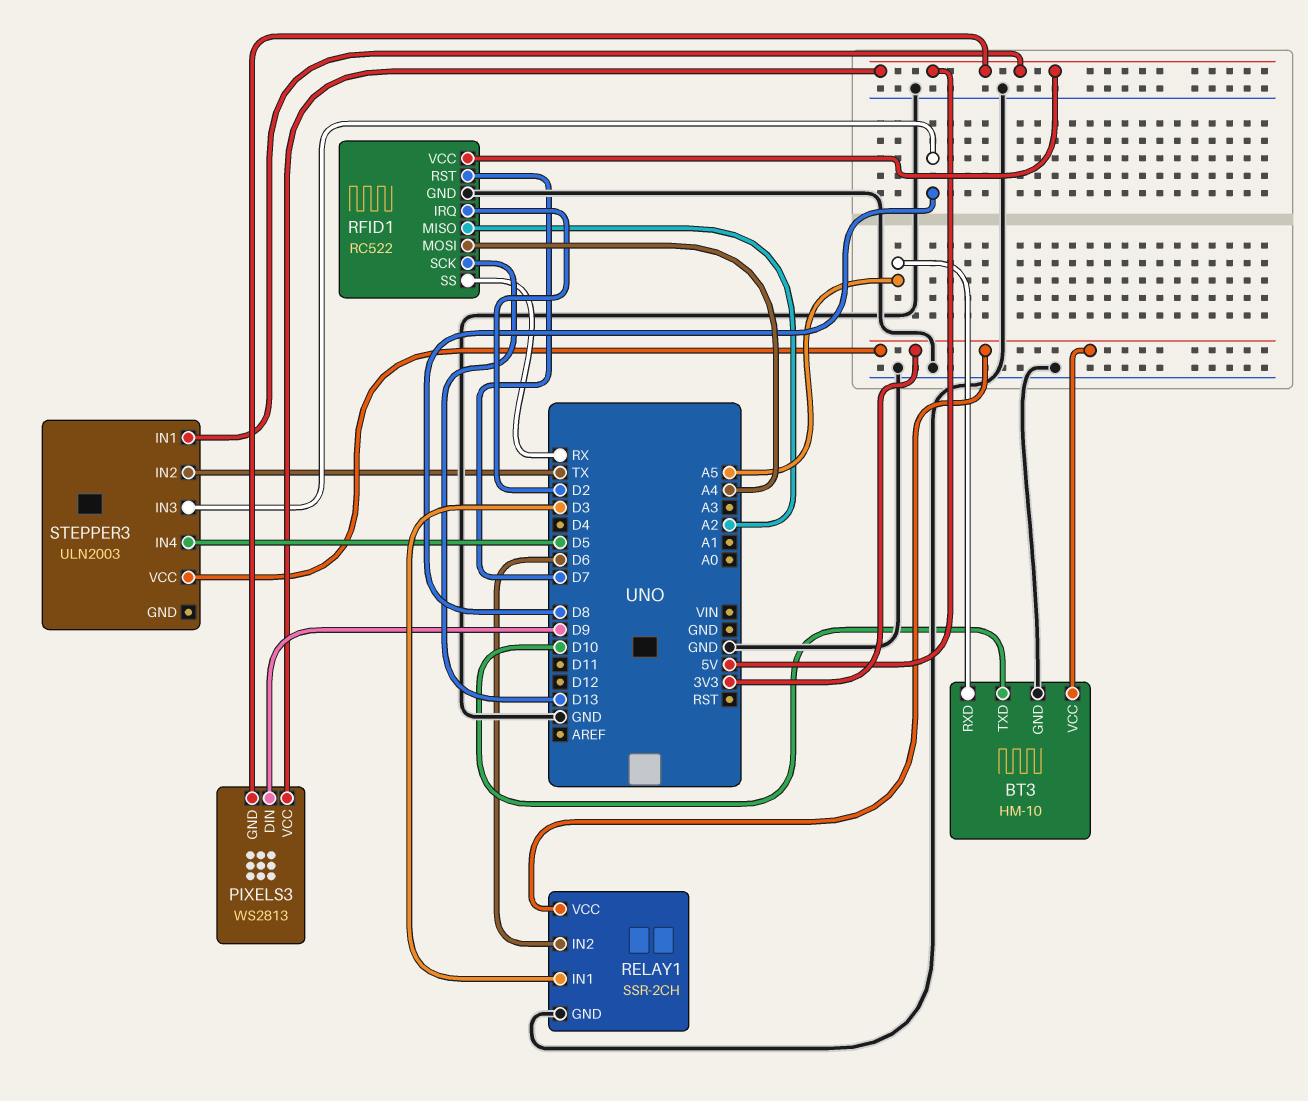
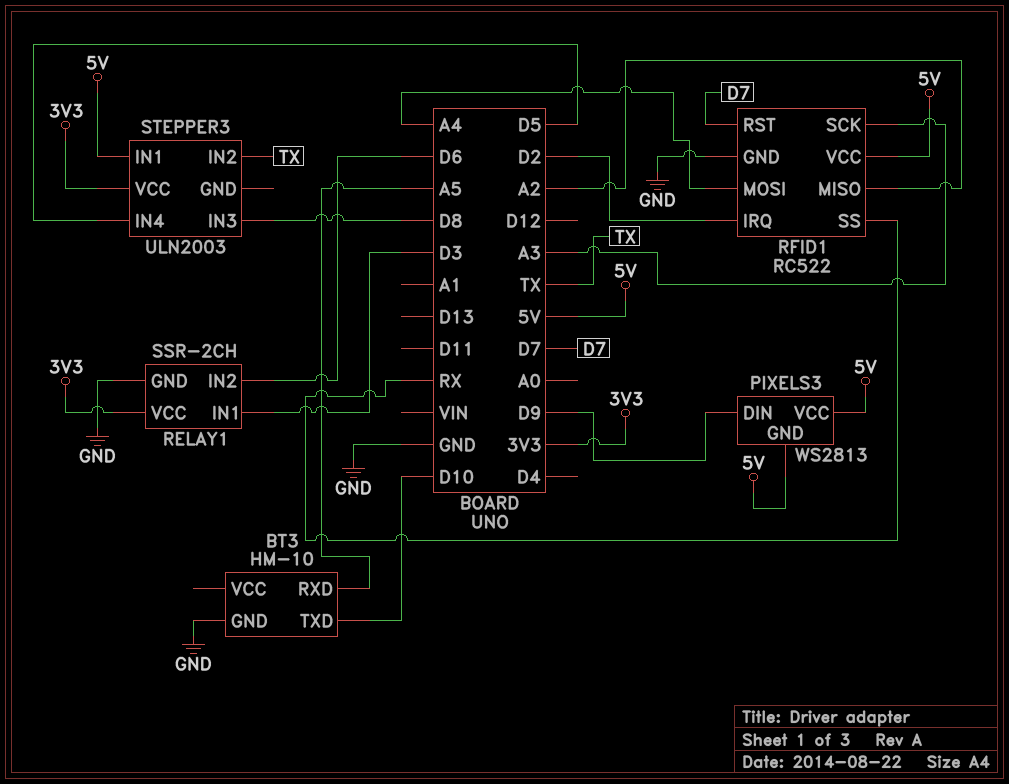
BT3 pin VCC: 3V3 -> none
RFID1 pin SCK: D13 -> A3

